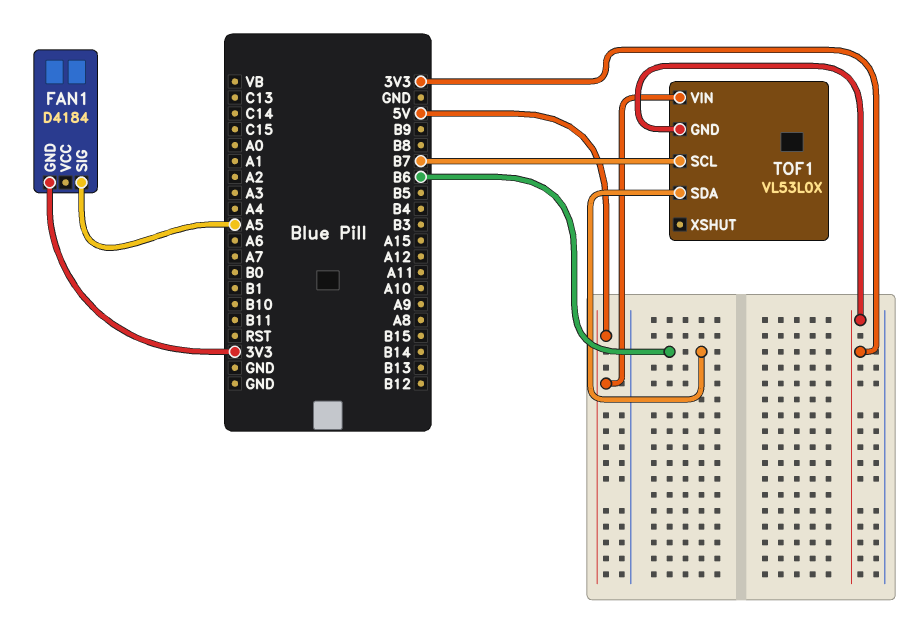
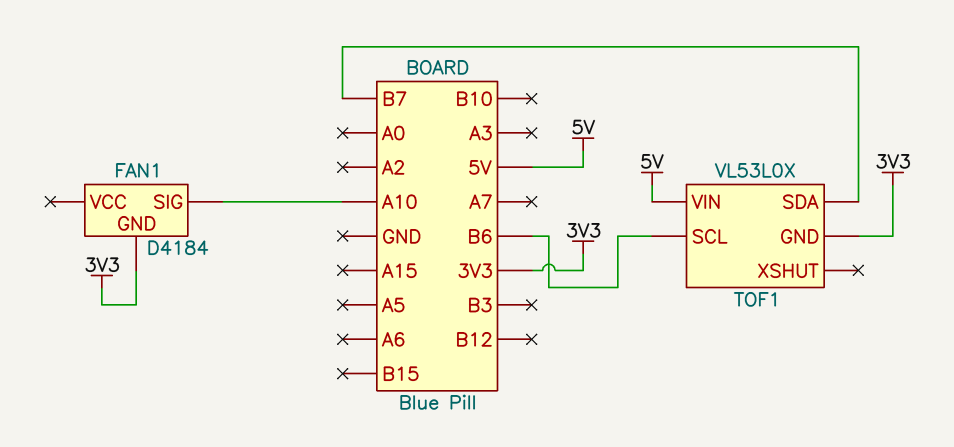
FAN1 pin SIG: A5 -> A10
TOF1 pin SCL: B7 -> B6
TOF1 pin SDA: B6 -> B7

